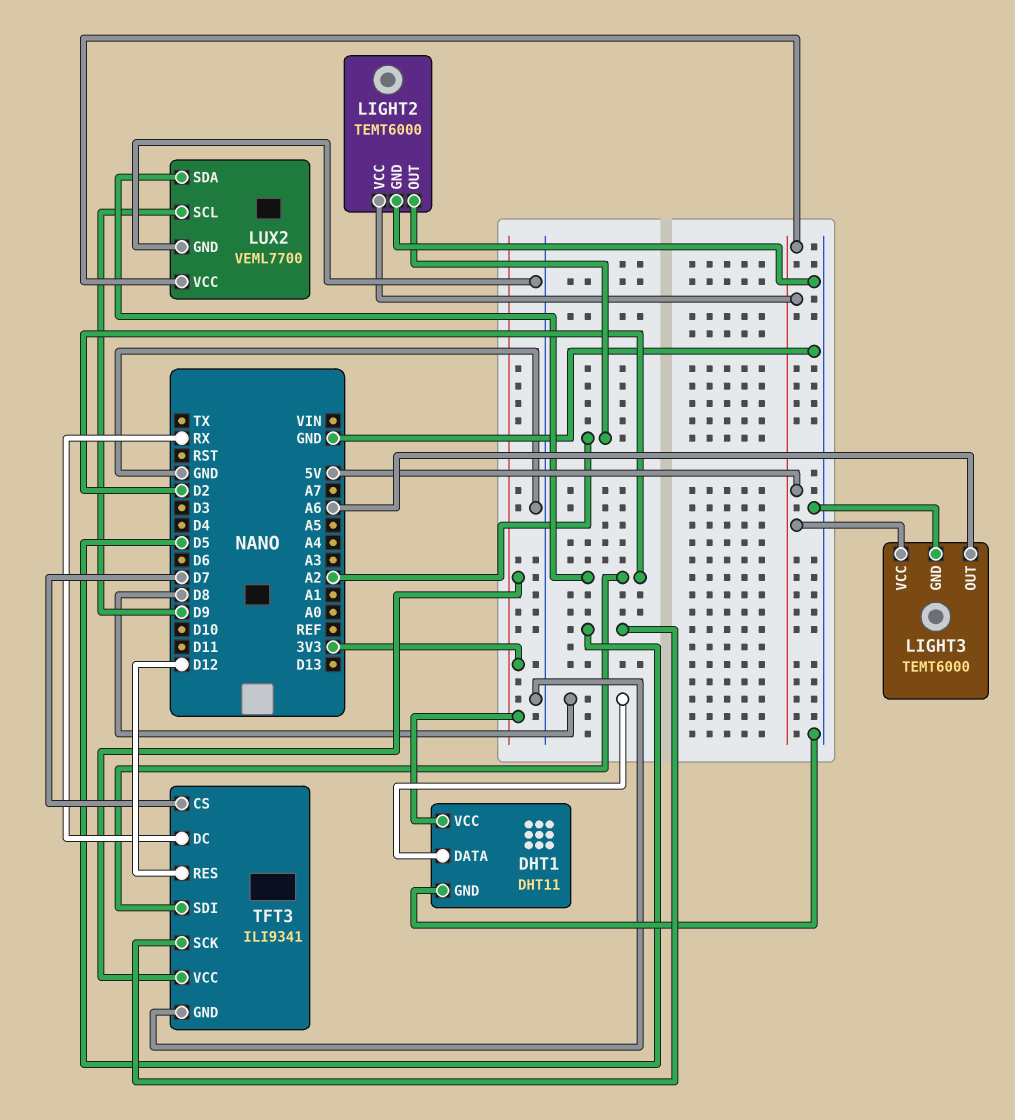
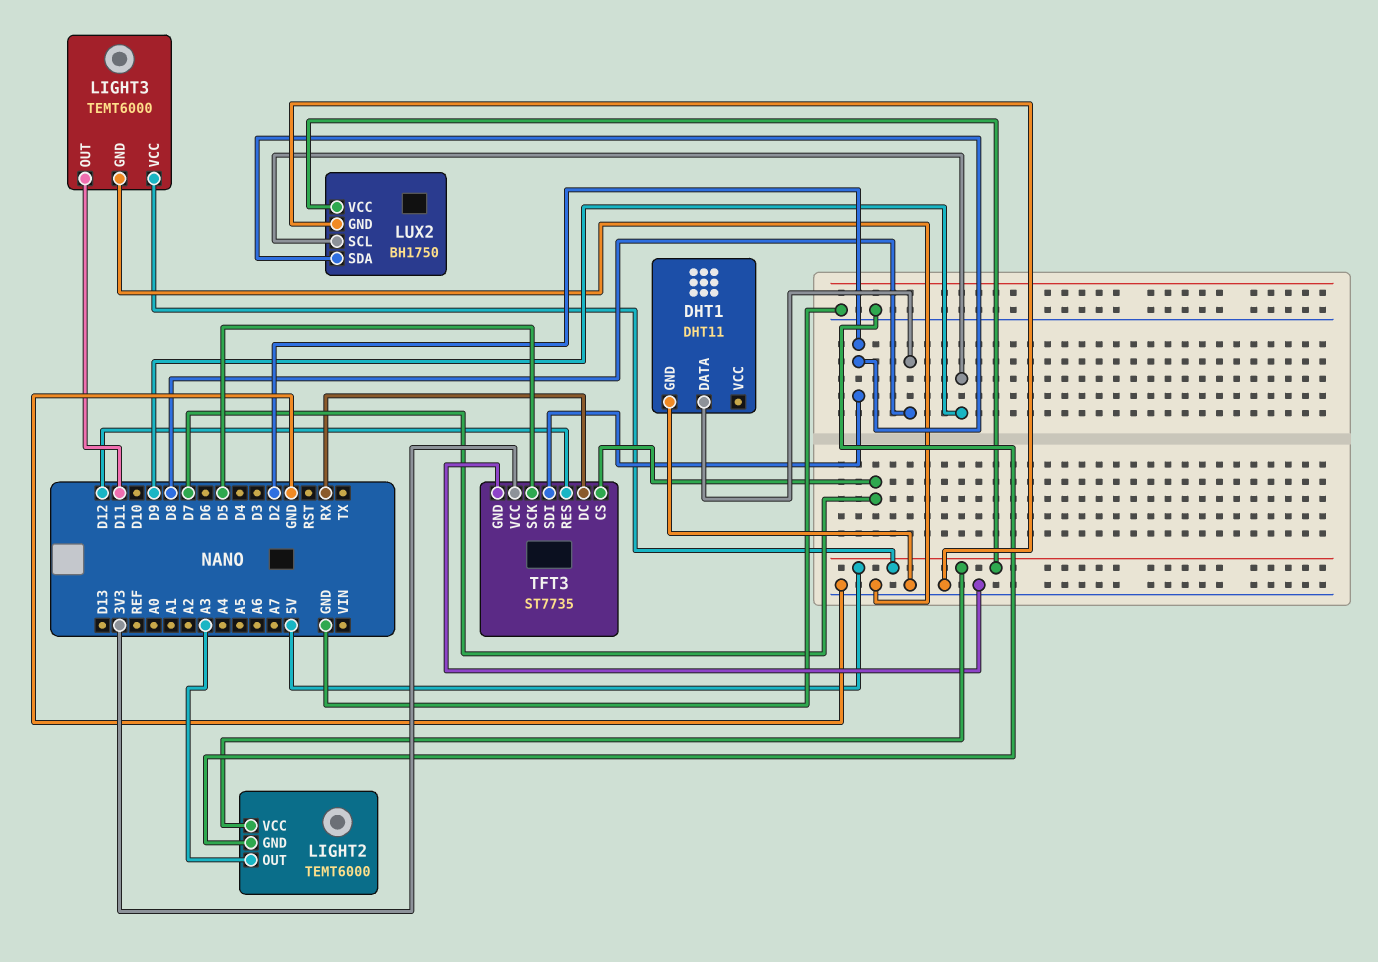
DHT1 pin VCC: 3V3 -> none
LIGHT2 pin OUT: A2 -> A3
LIGHT3 pin OUT: A6 -> D11
LUX2: VEML7700 -> BH1750
TFT3: ILI9341 -> ST7735

